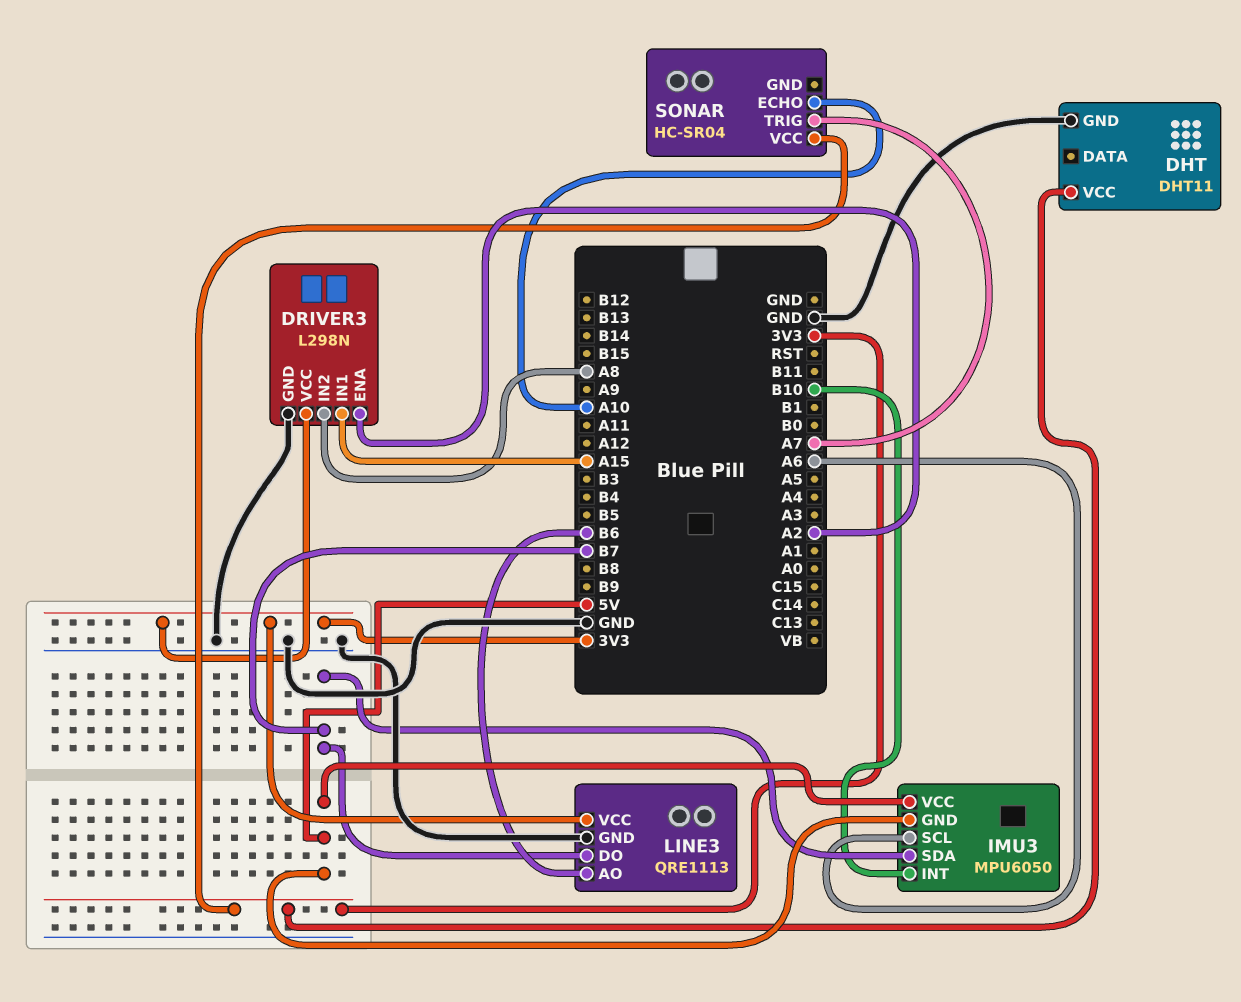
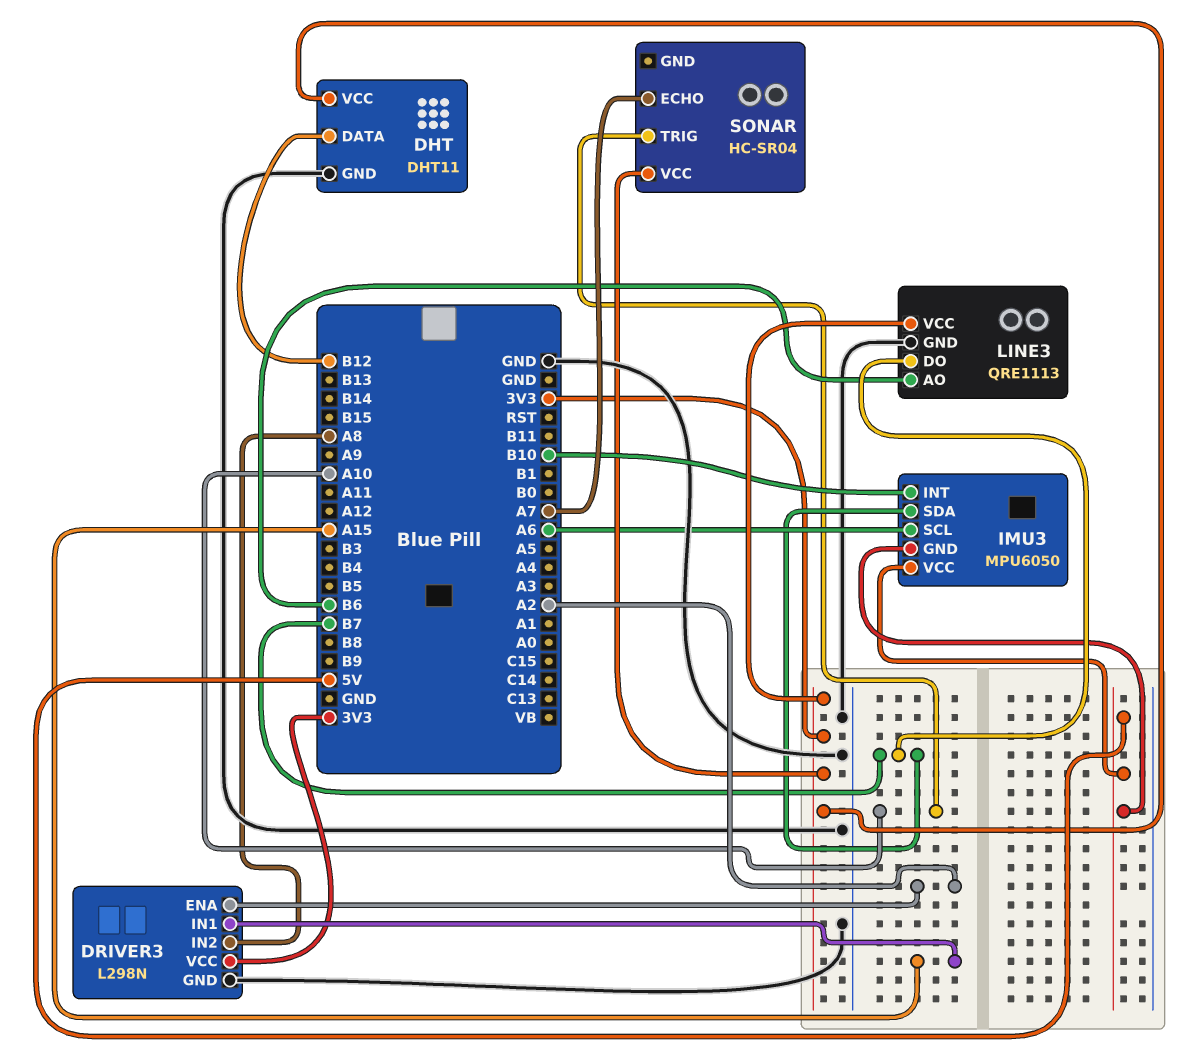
DHT pin DATA: none -> B12
SONAR pin ECHO: A10 -> A7
SONAR pin TRIG: A7 -> A10

